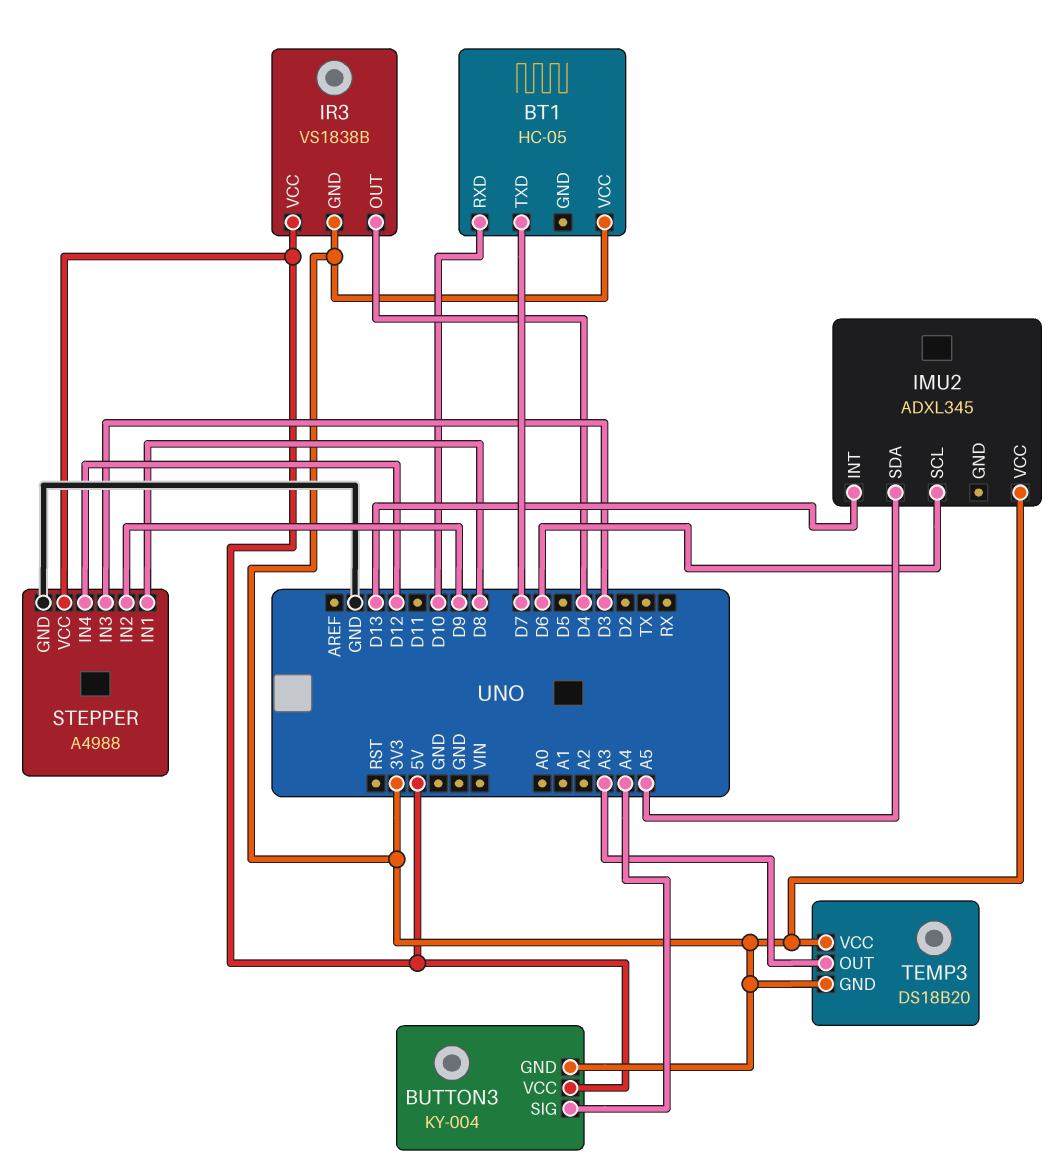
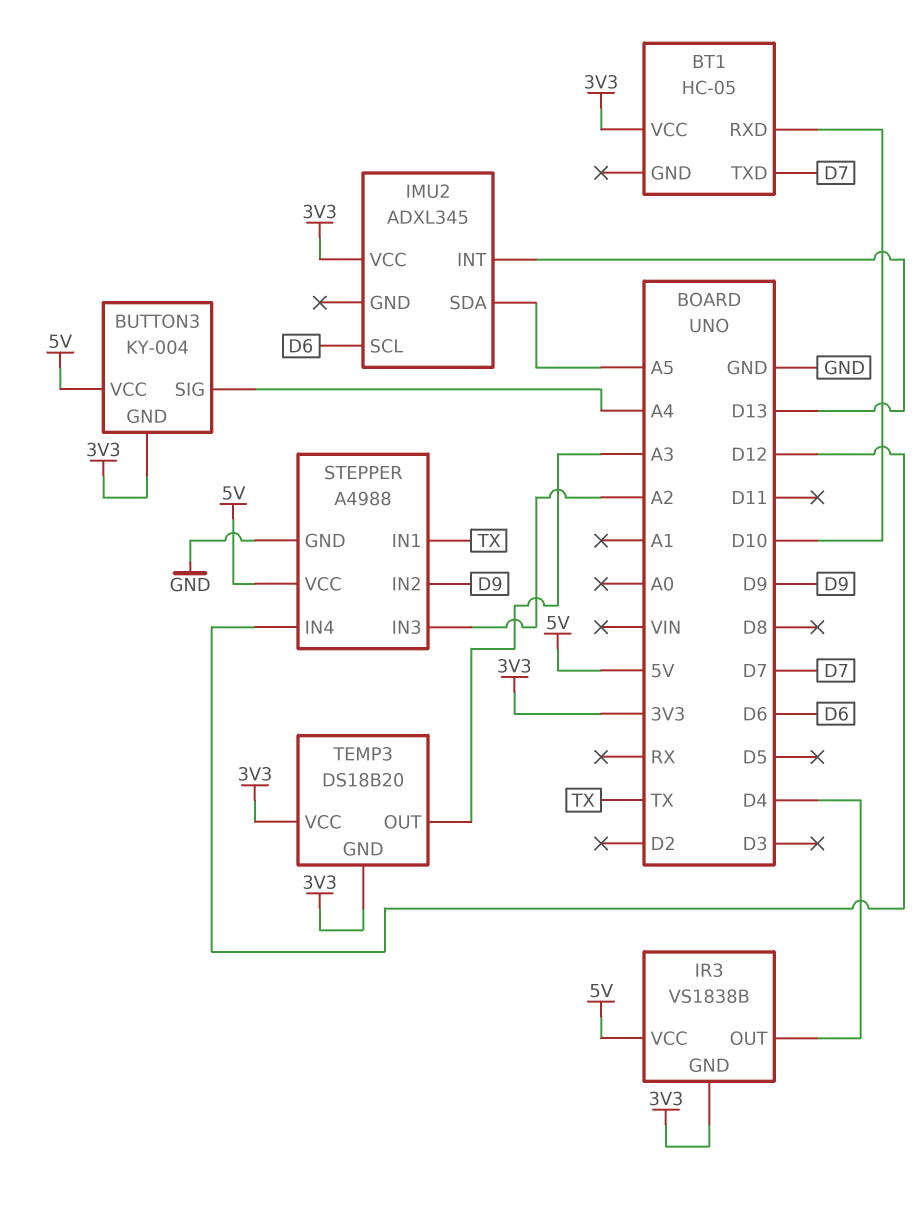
STEPPER pin IN1: D8 -> TX
STEPPER pin IN3: D3 -> A2

